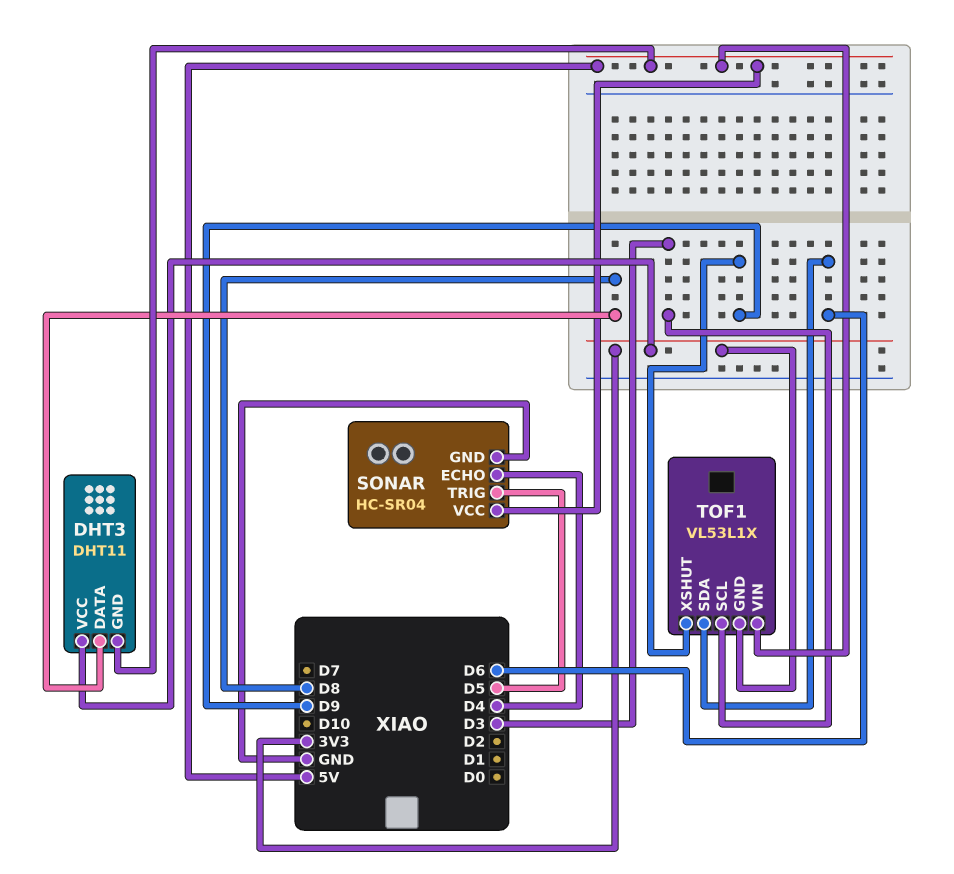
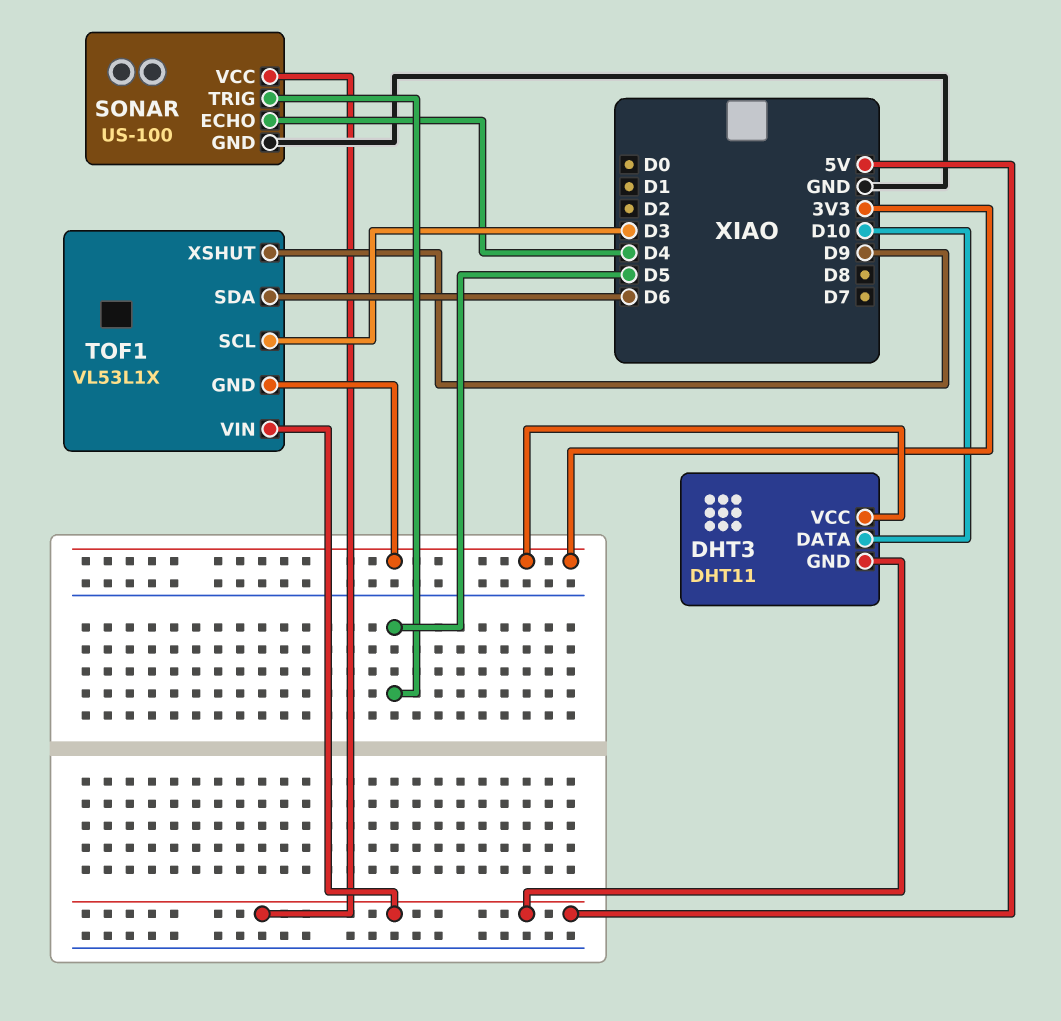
DHT3 pin DATA: D8 -> D10
SONAR: HC-SR04 -> US-100

